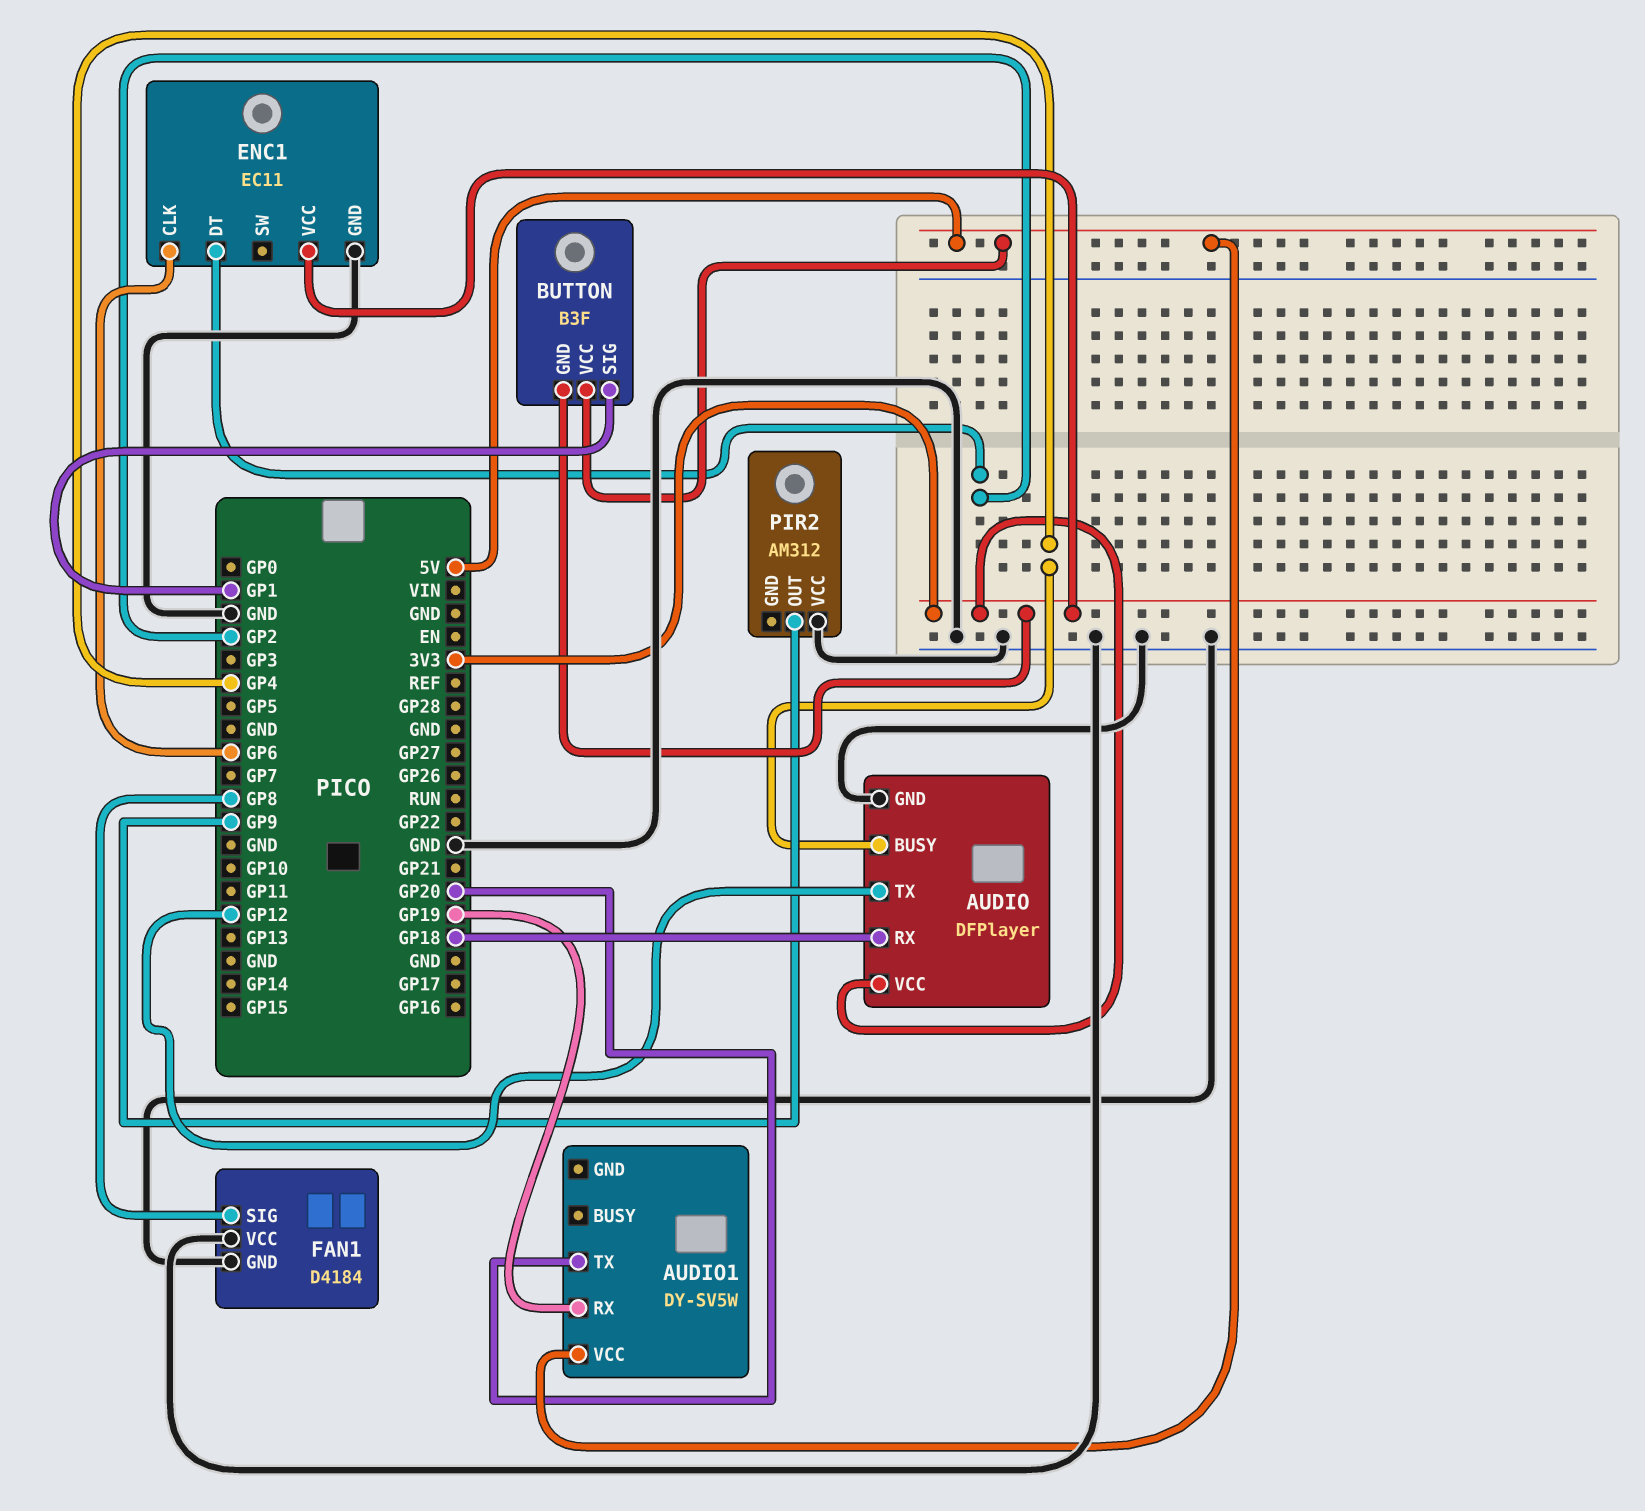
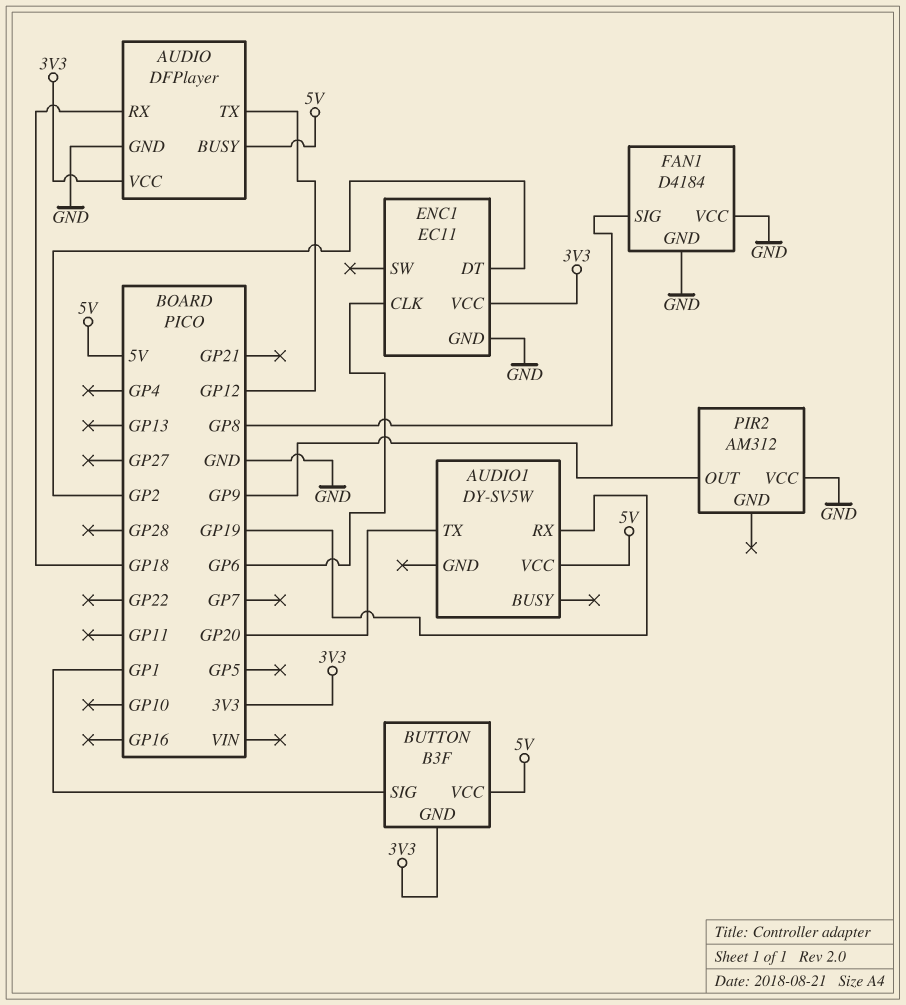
AUDIO pin BUSY: GP4 -> 5V

